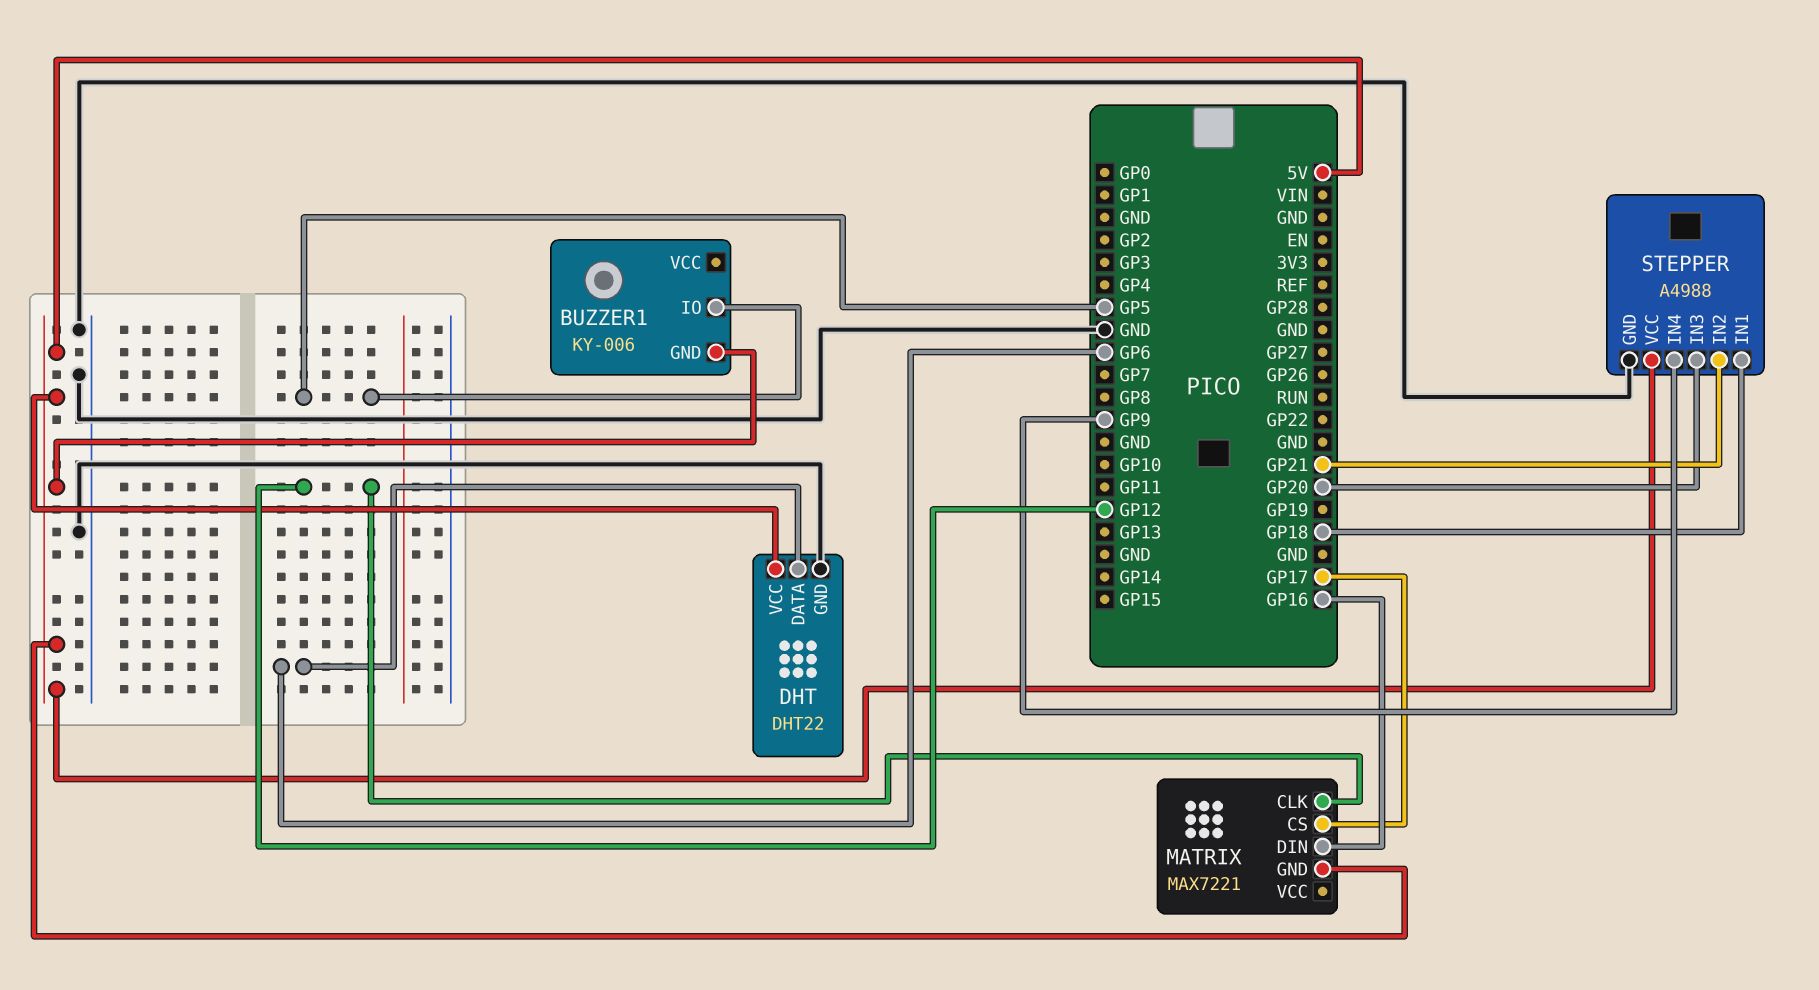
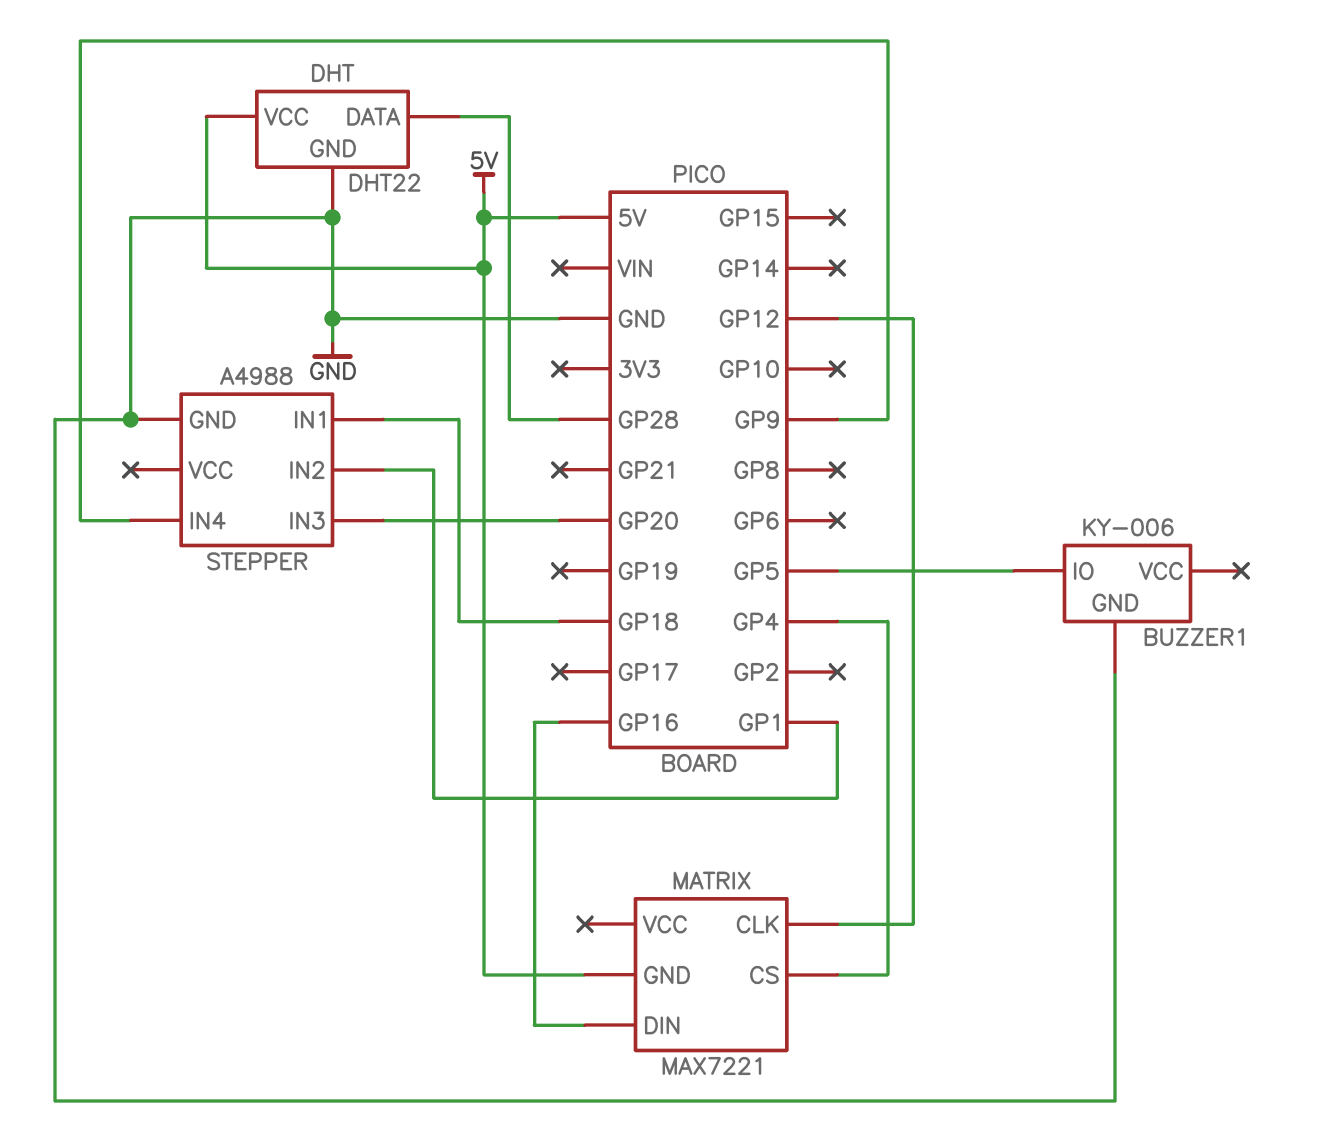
BUZZER1 pin GND: 5V -> GND
DHT pin DATA: GP6 -> GP28
MATRIX pin CS: GP17 -> GP4
STEPPER pin IN2: GP21 -> GP1
STEPPER pin VCC: 5V -> none

